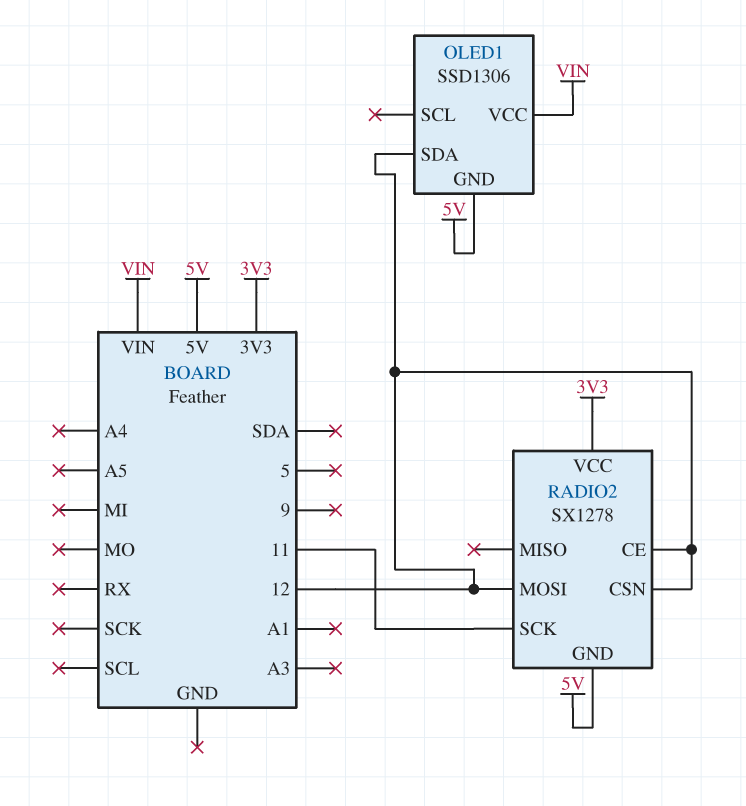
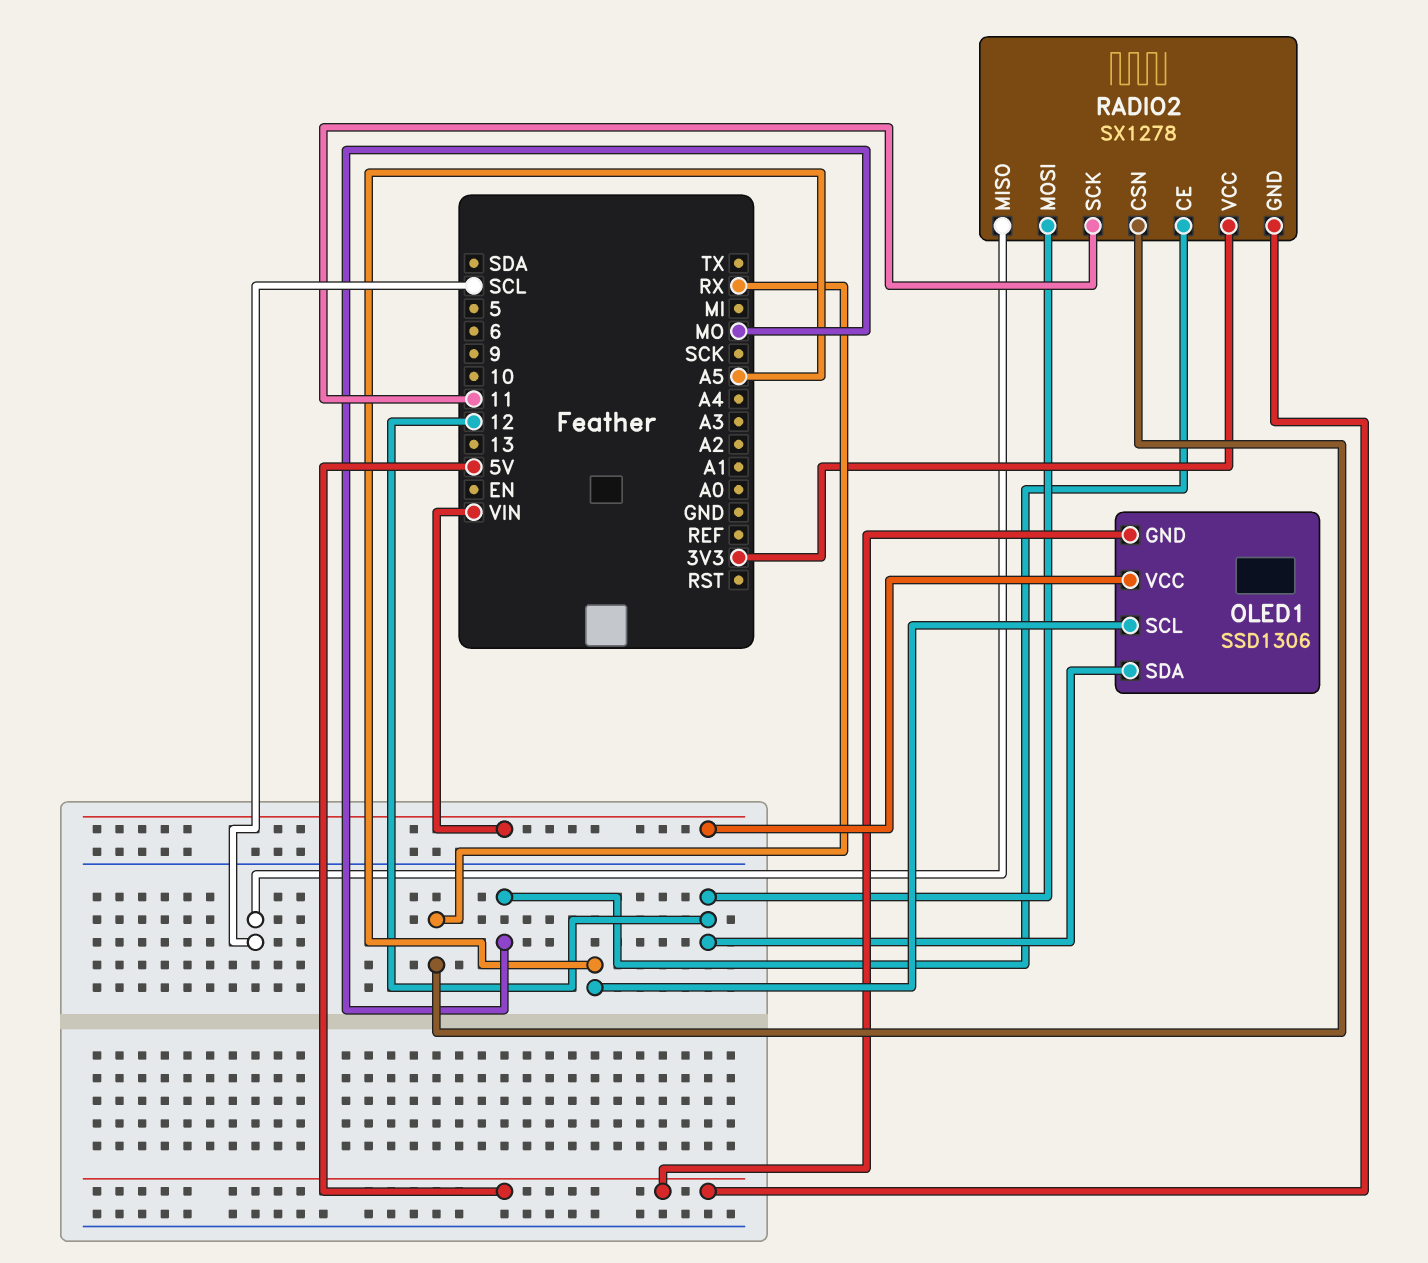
OLED1 pin SCL: none -> A5
RADIO2 pin CE: 12 -> MO
RADIO2 pin CSN: 12 -> RX
RADIO2 pin MISO: none -> SCL

